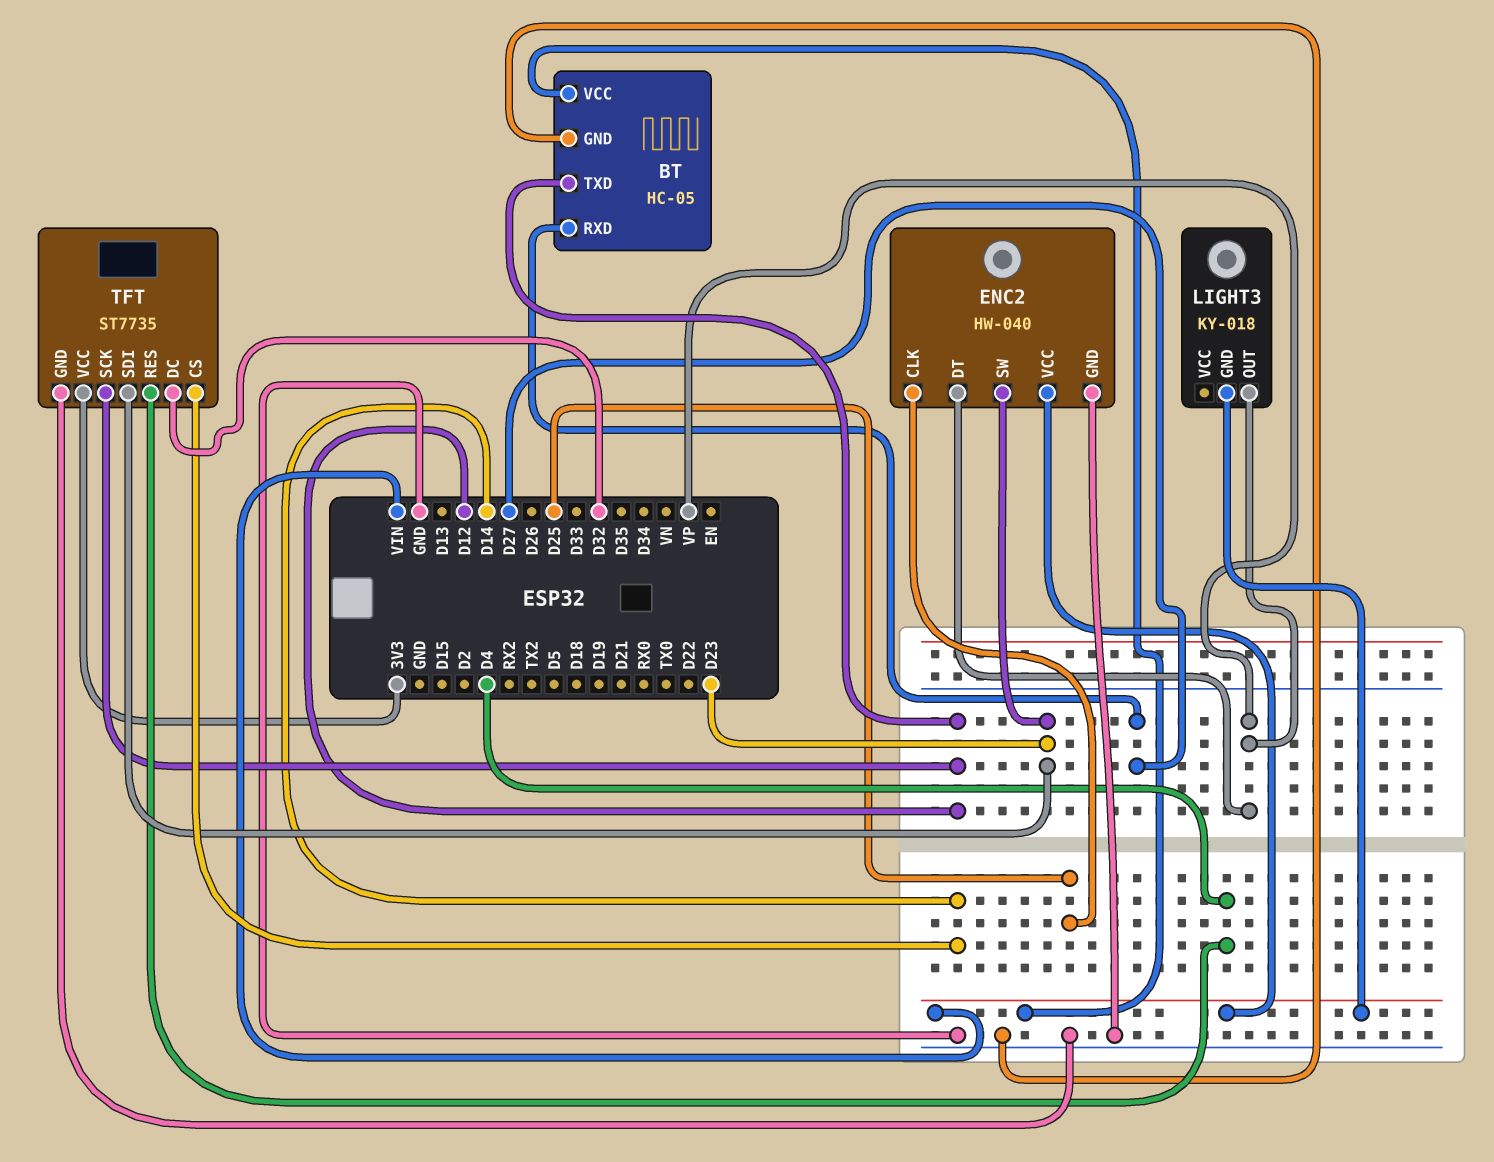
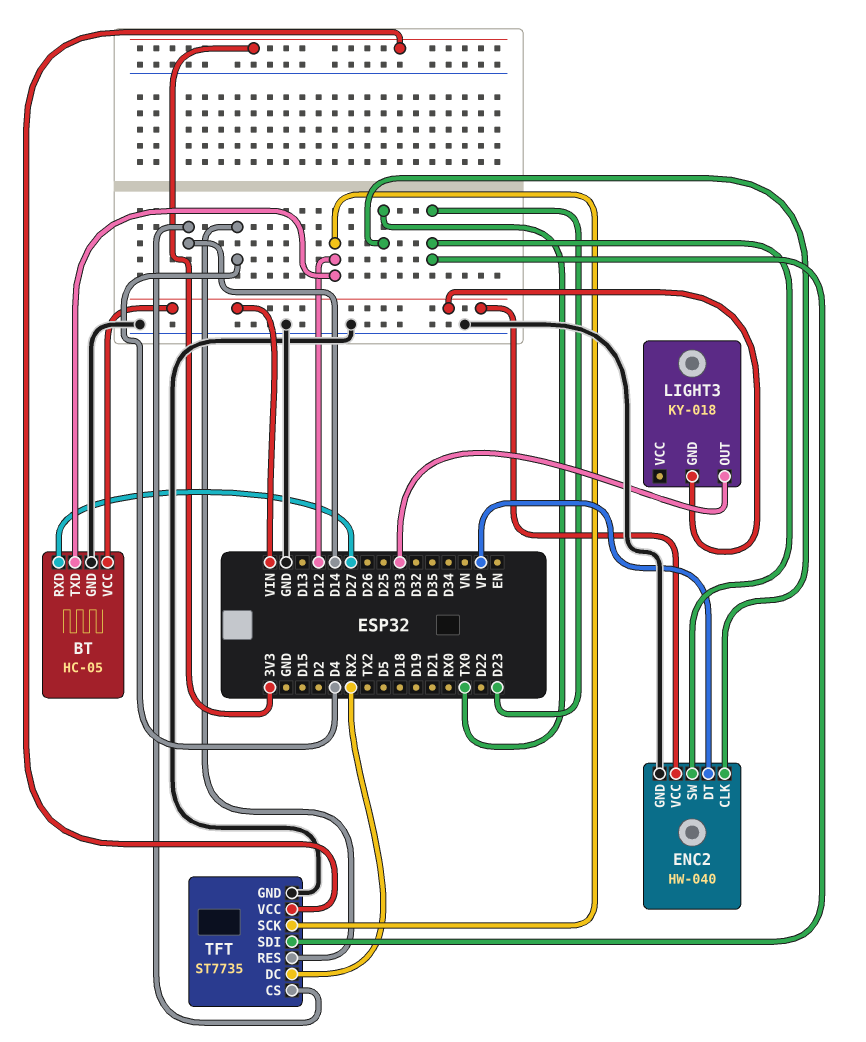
ENC2 pin CLK: D25 -> TX0
LIGHT3 pin OUT: VP -> D33
TFT pin DC: D32 -> RX2

